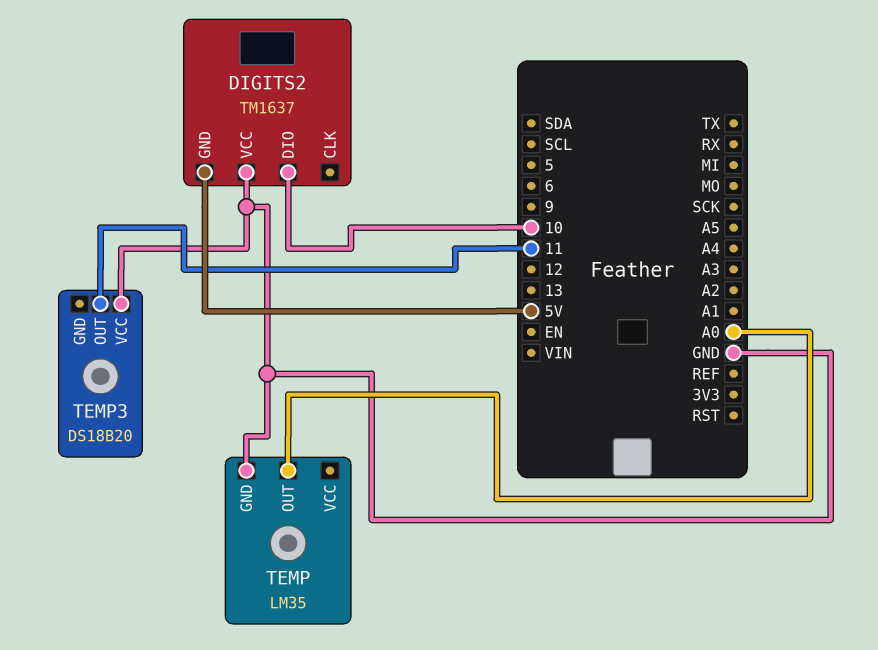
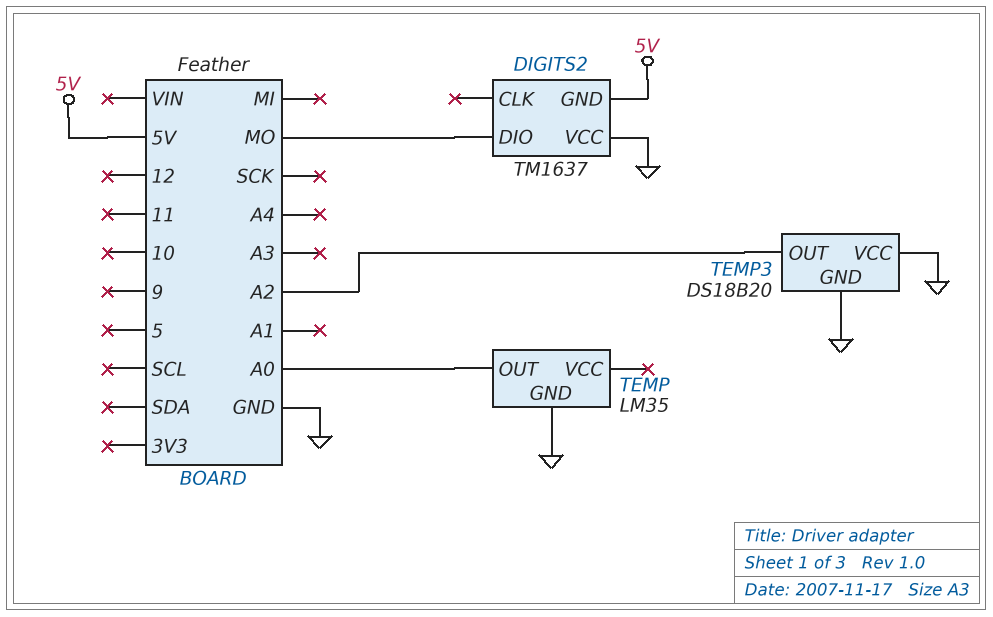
DIGITS2 pin DIO: 10 -> MO
TEMP3 pin GND: none -> GND
TEMP3 pin OUT: 11 -> A2

